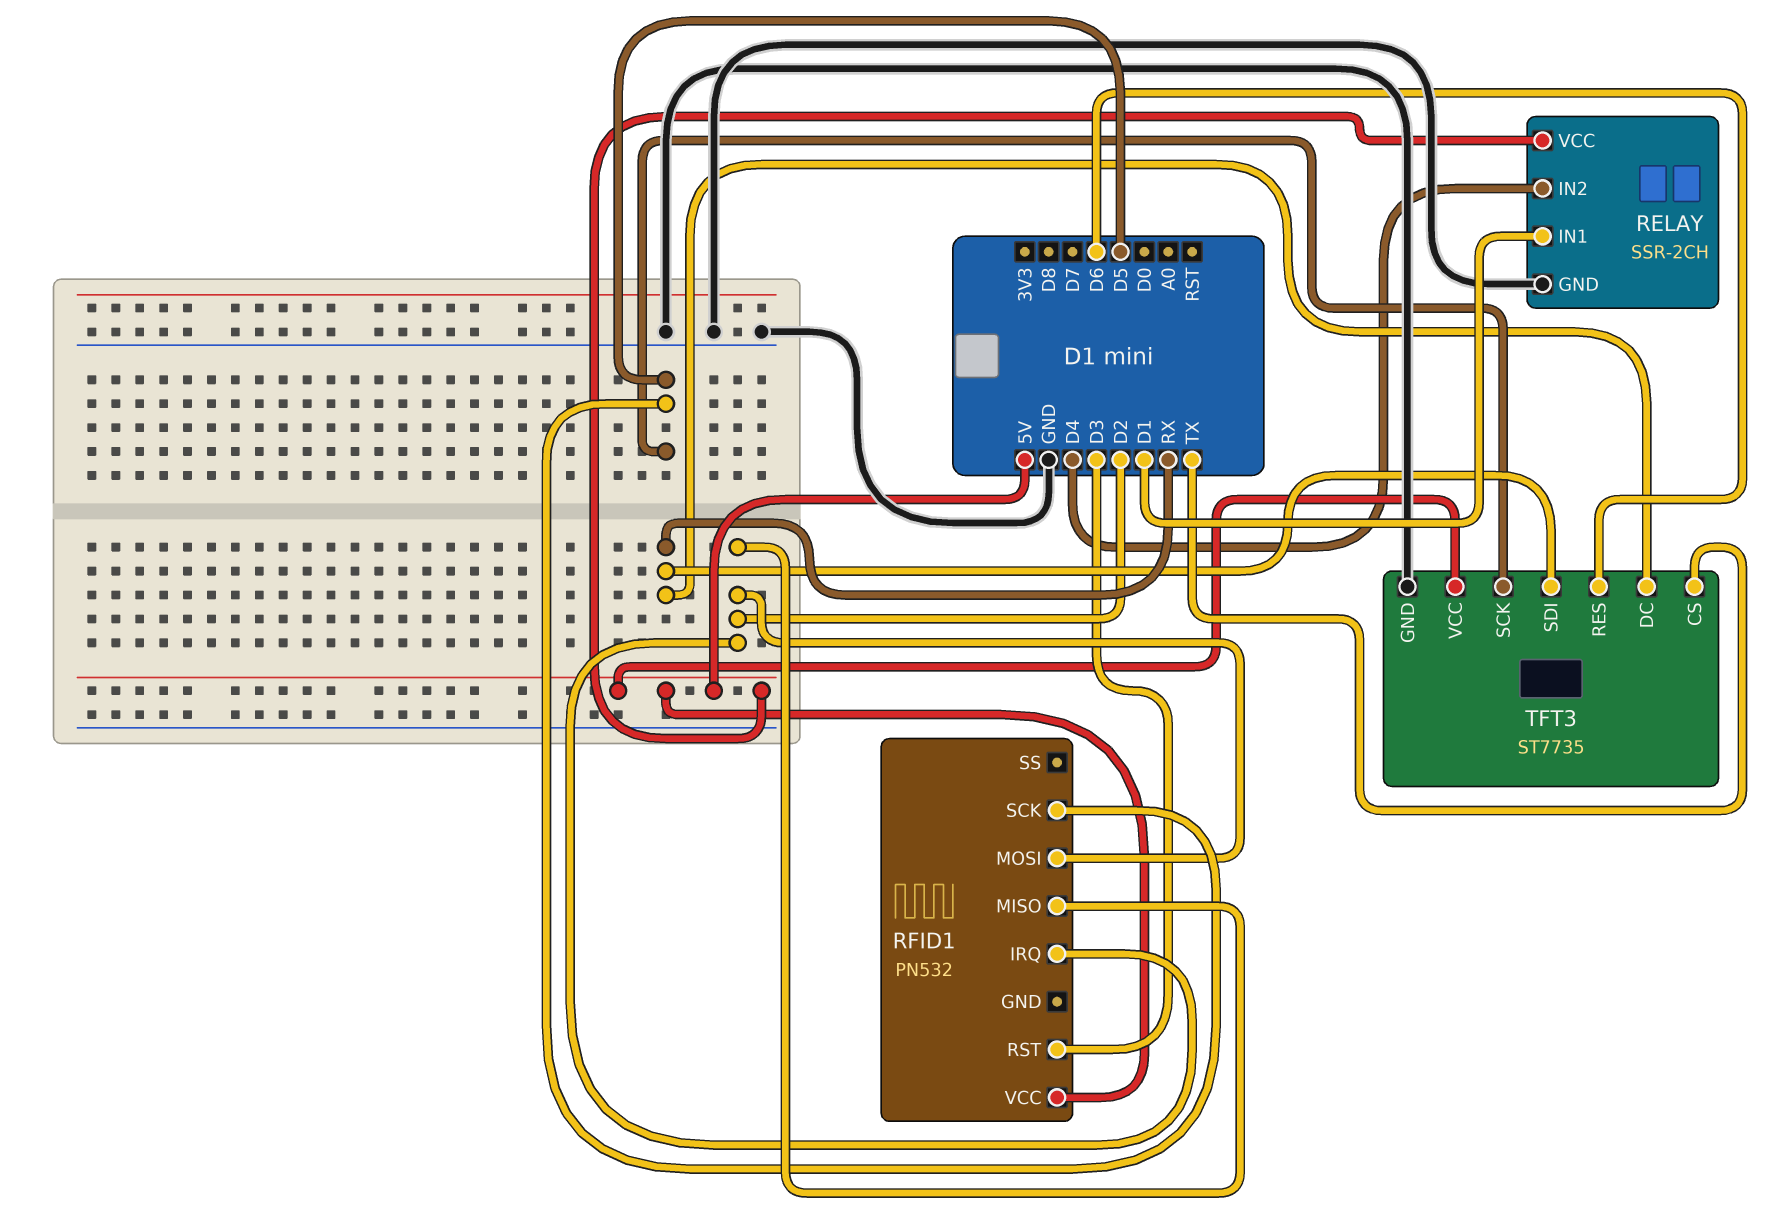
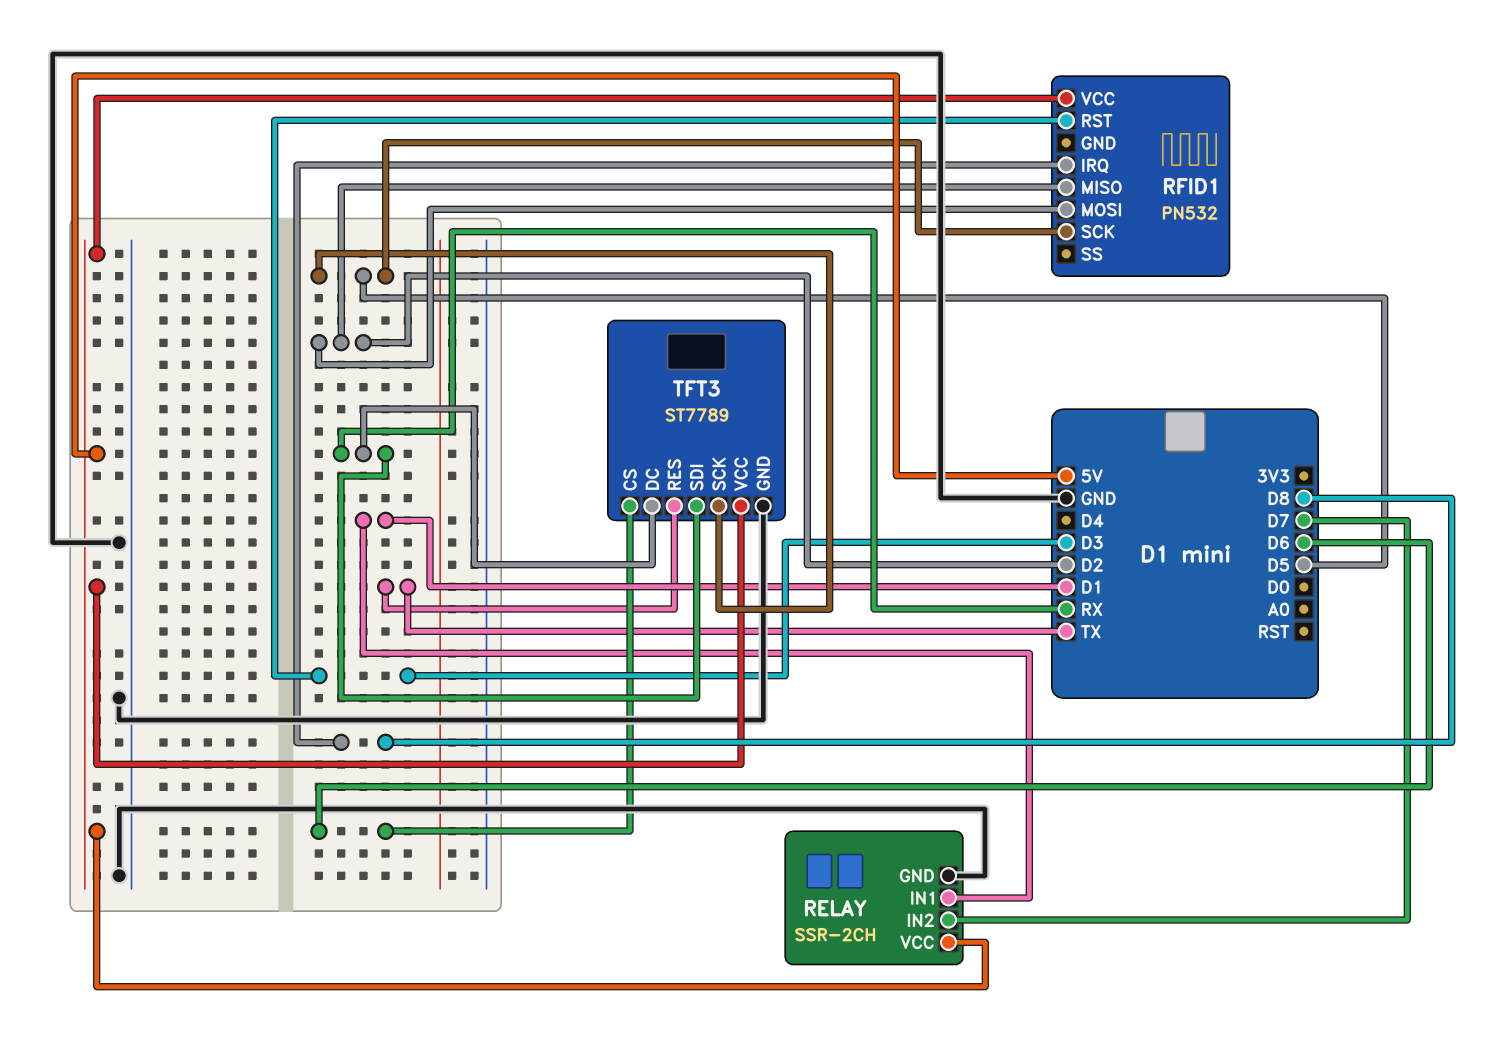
RELAY pin IN2: D4 -> D7
RFID1 pin IRQ: D2 -> D8
TFT3: ST7735 -> ST7789
TFT3 pin CS: TX -> D6
TFT3 pin RES: D6 -> TX

